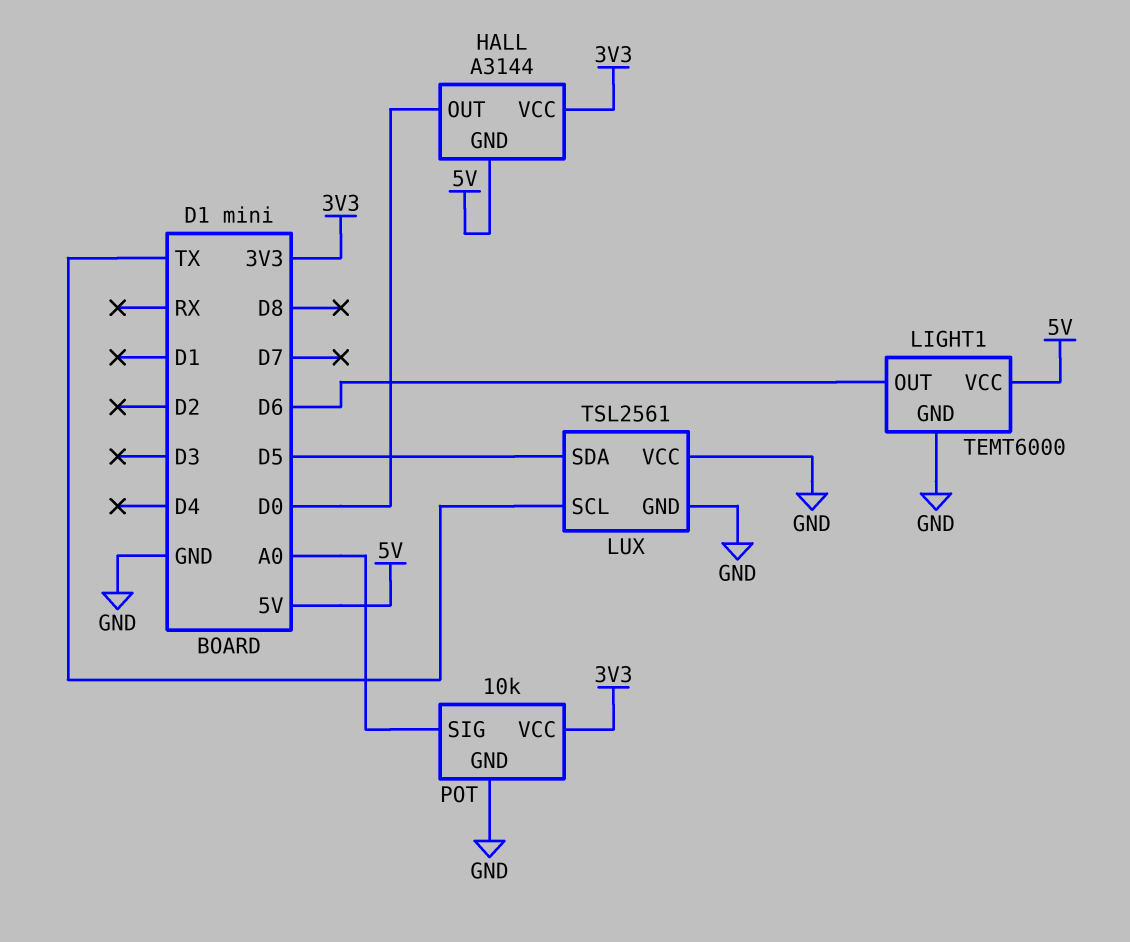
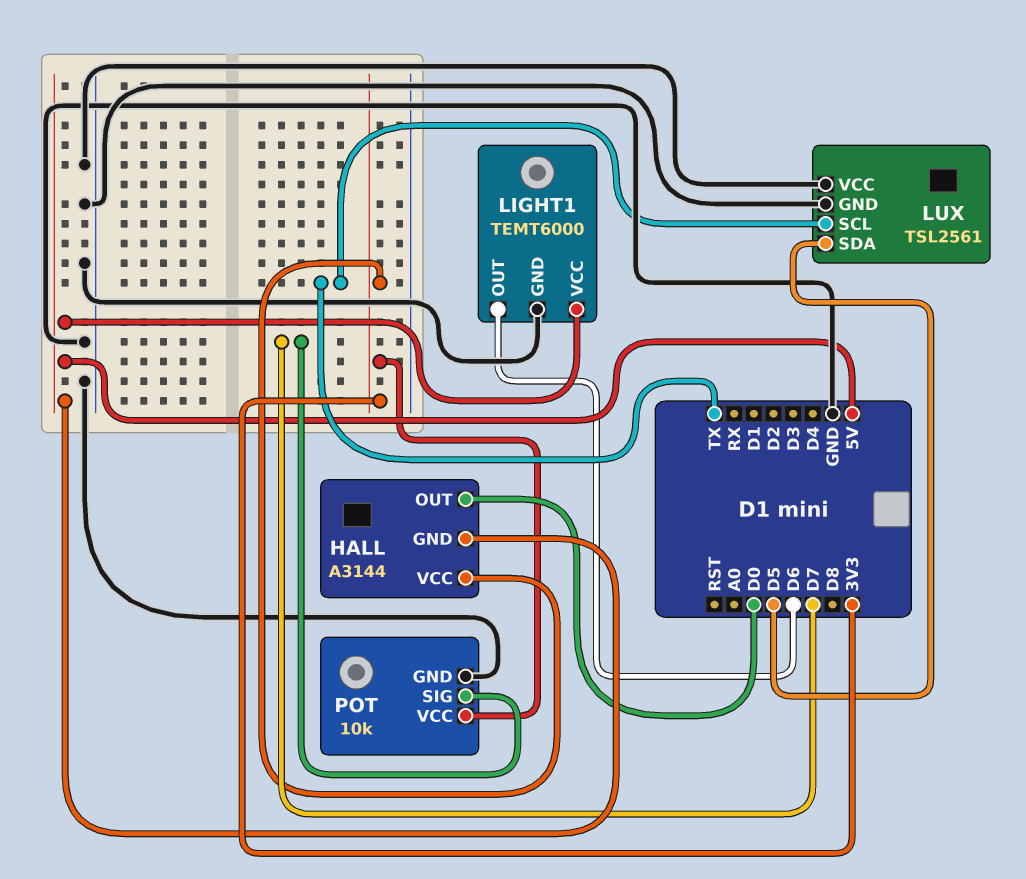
POT pin SIG: A0 -> D7

